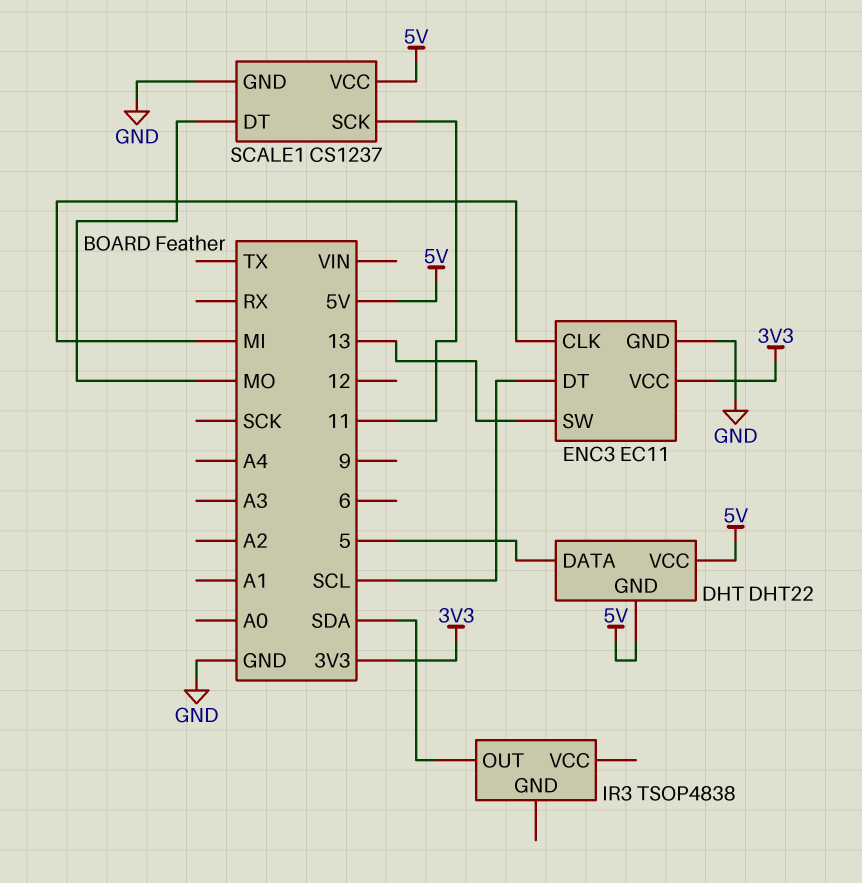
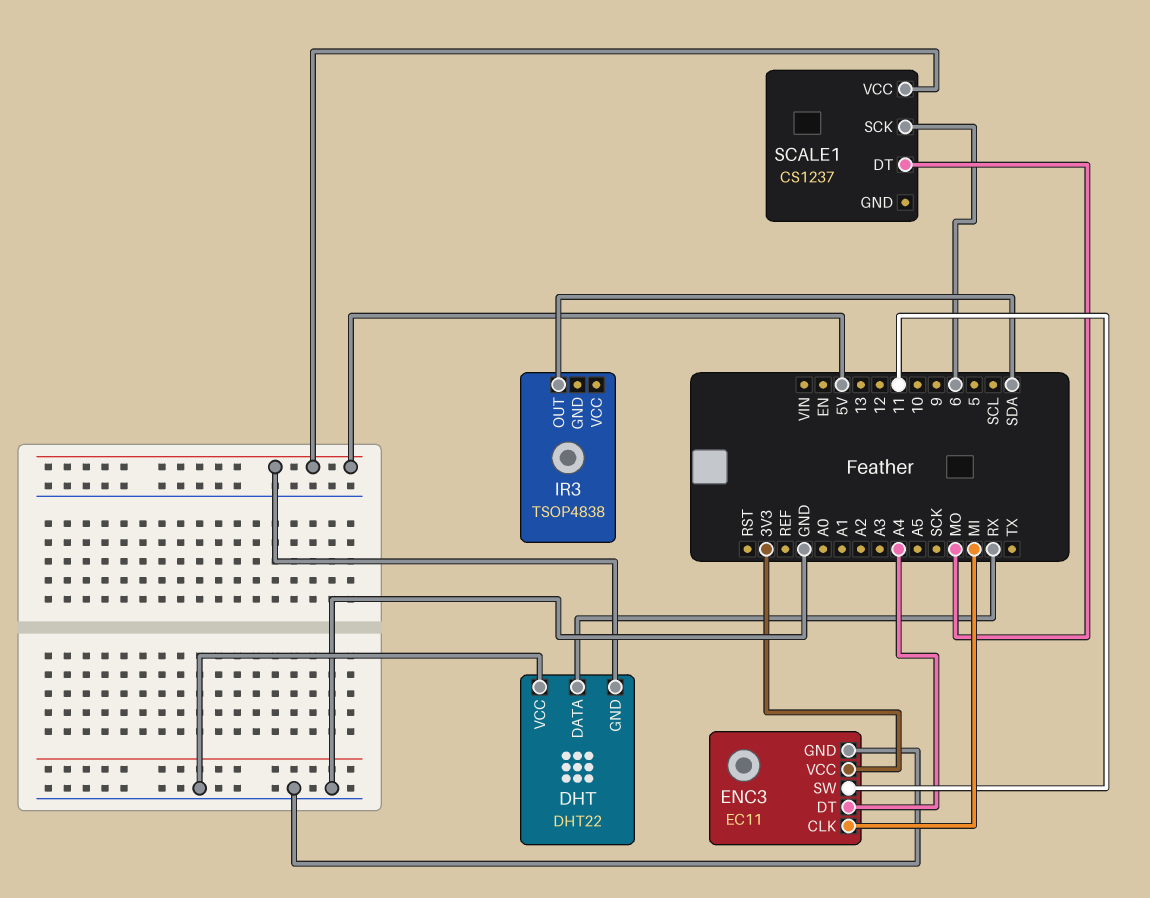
DHT pin DATA: 5 -> RX
DHT pin VCC: 5V -> GND
ENC3 pin DT: SCL -> A4
ENC3 pin SW: 13 -> 11
SCALE1 pin GND: GND -> none
SCALE1 pin SCK: 11 -> 6

